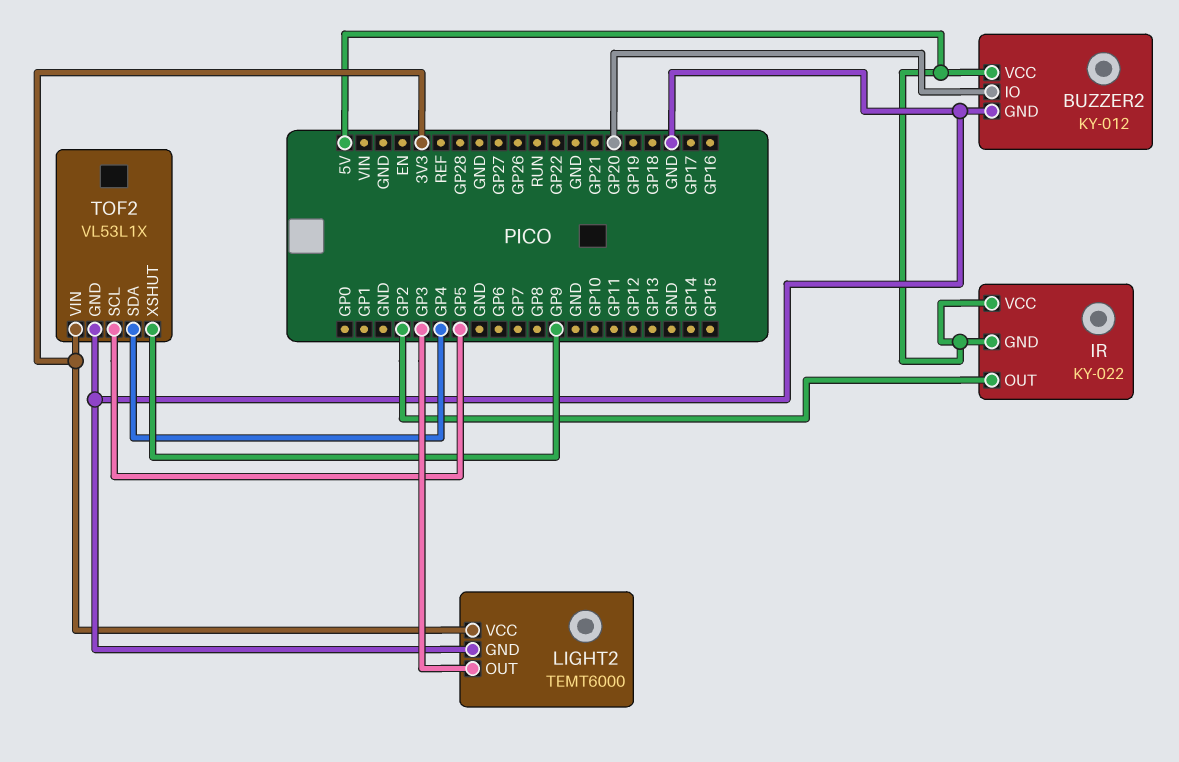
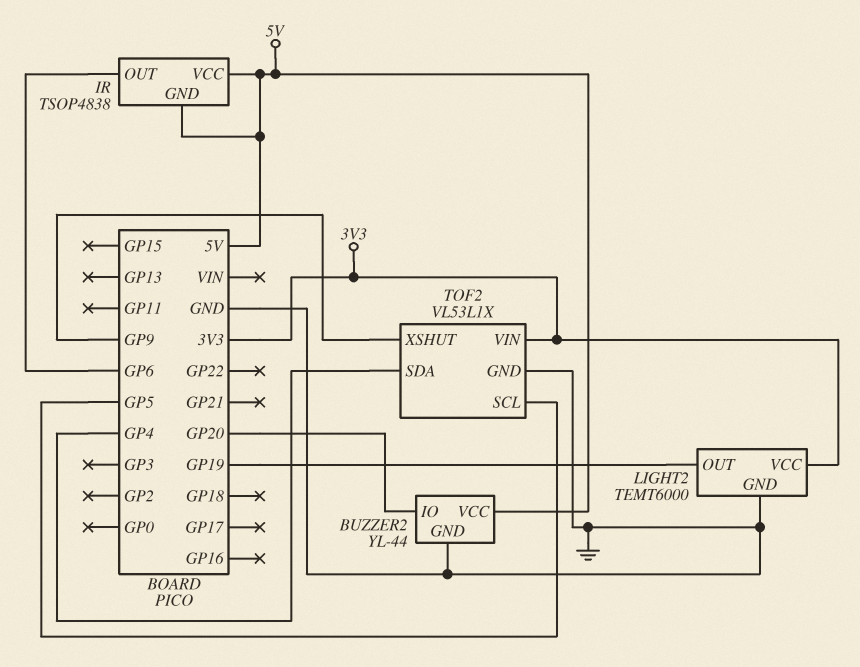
BUZZER2: KY-012 -> YL-44
IR: KY-022 -> TSOP4838
IR pin OUT: GP2 -> GP6
LIGHT2 pin OUT: GP3 -> GP19

